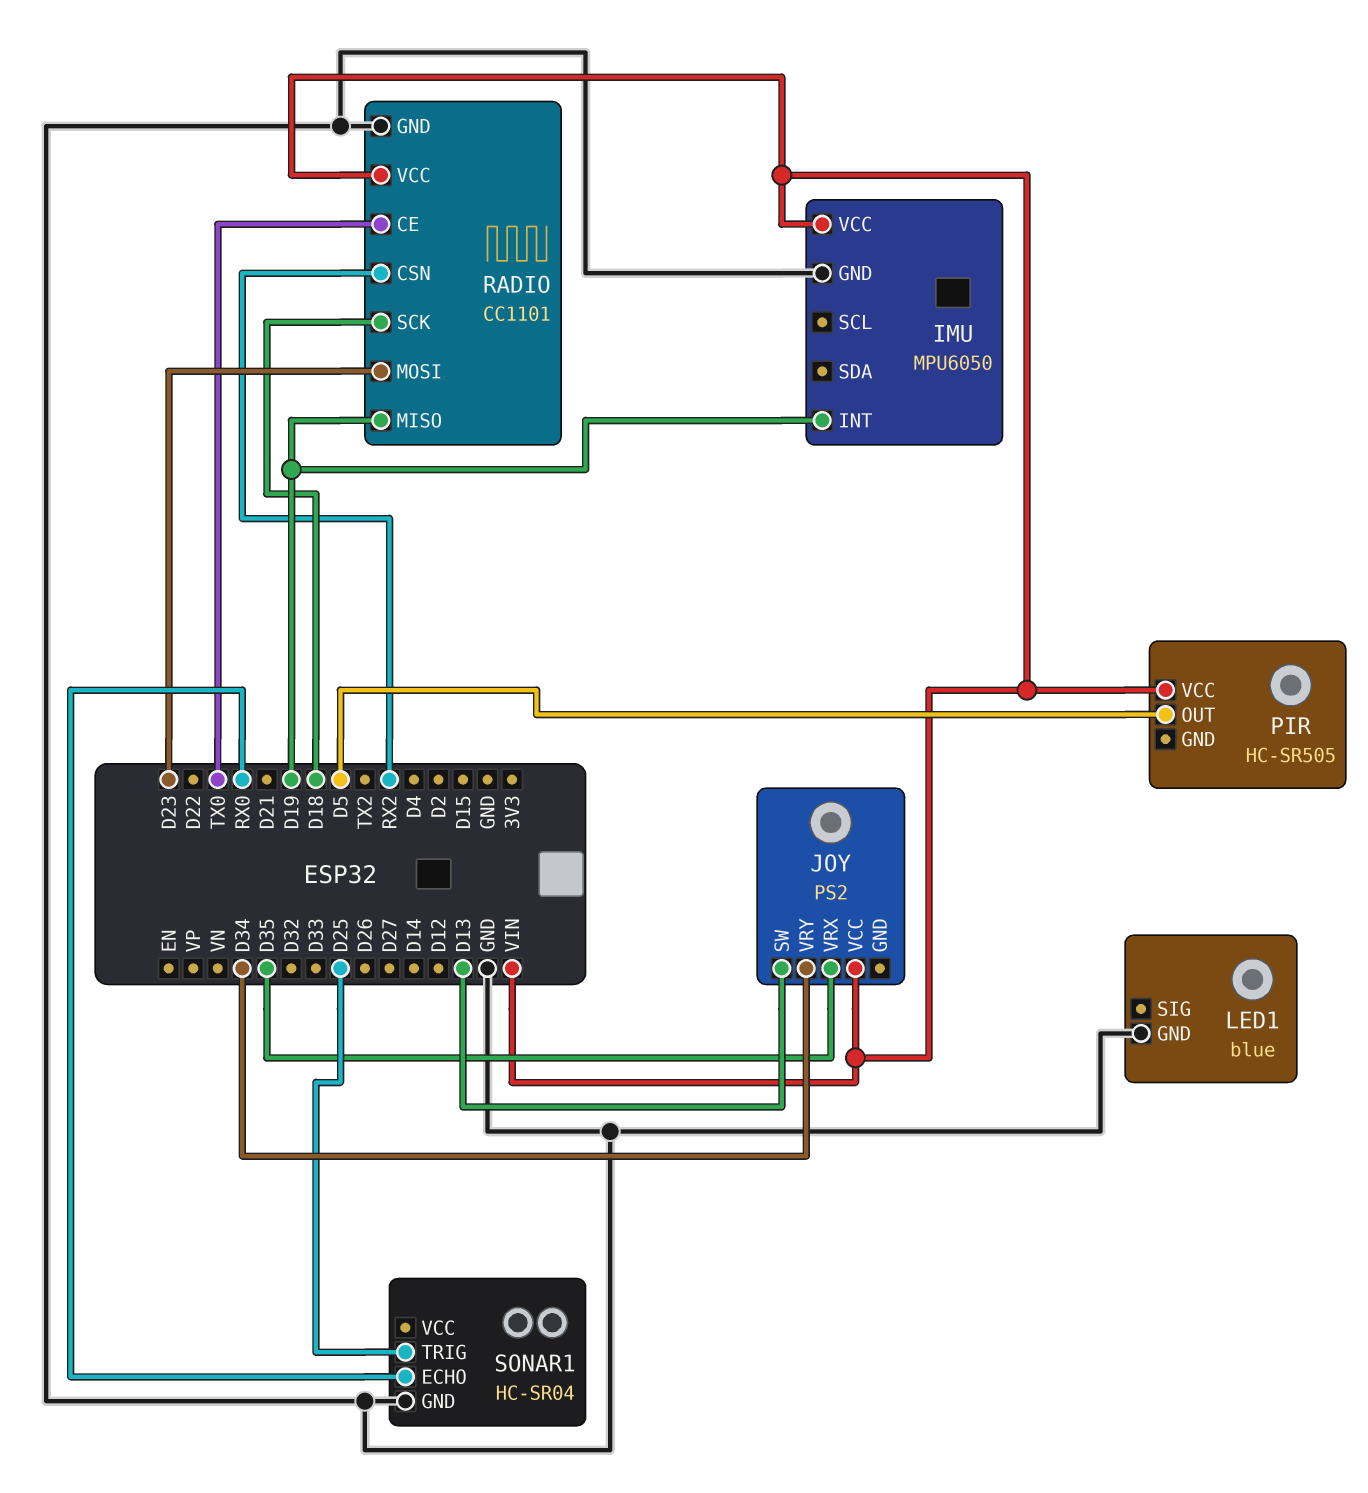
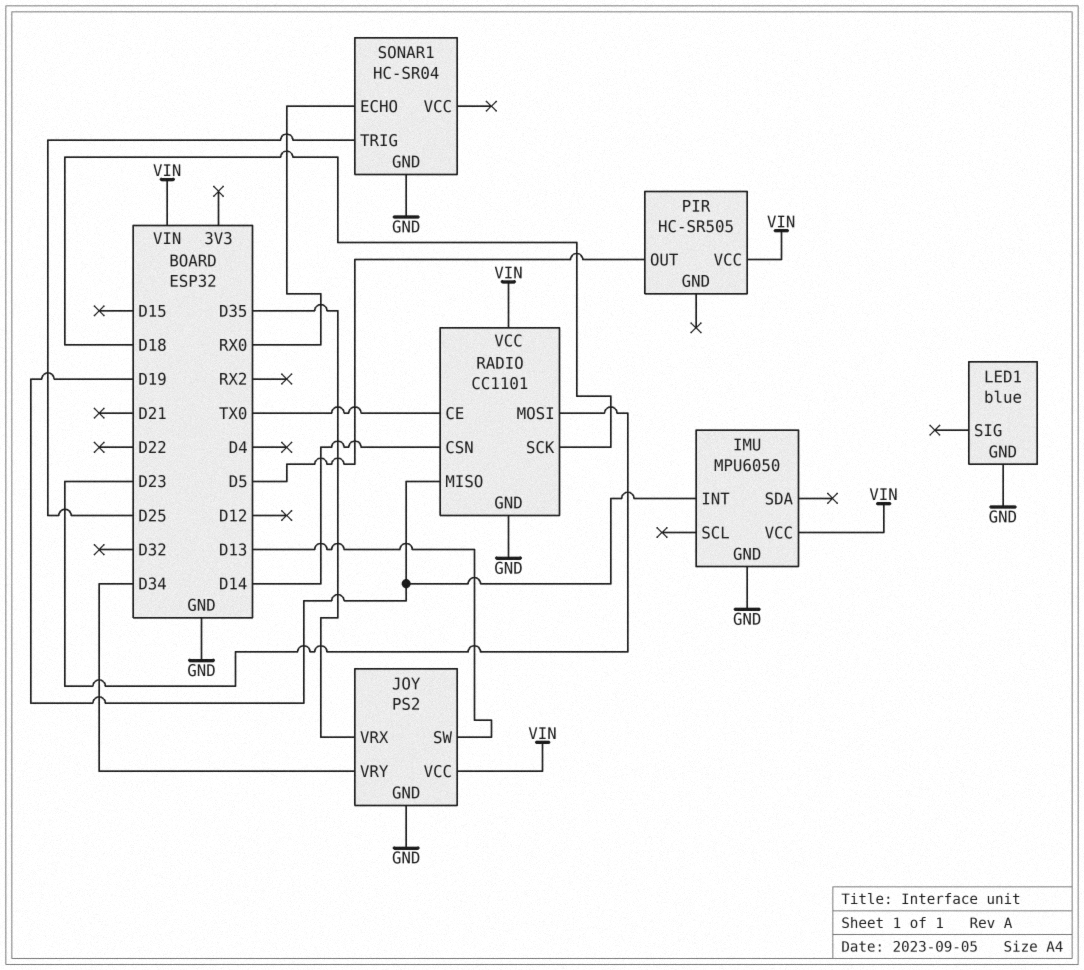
JOY pin GND: none -> GND
RADIO pin CSN: RX2 -> D14

